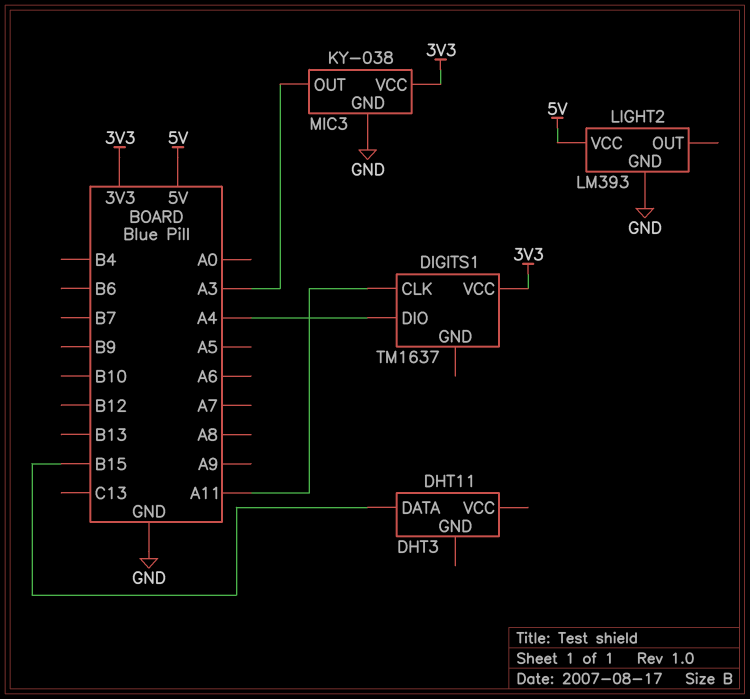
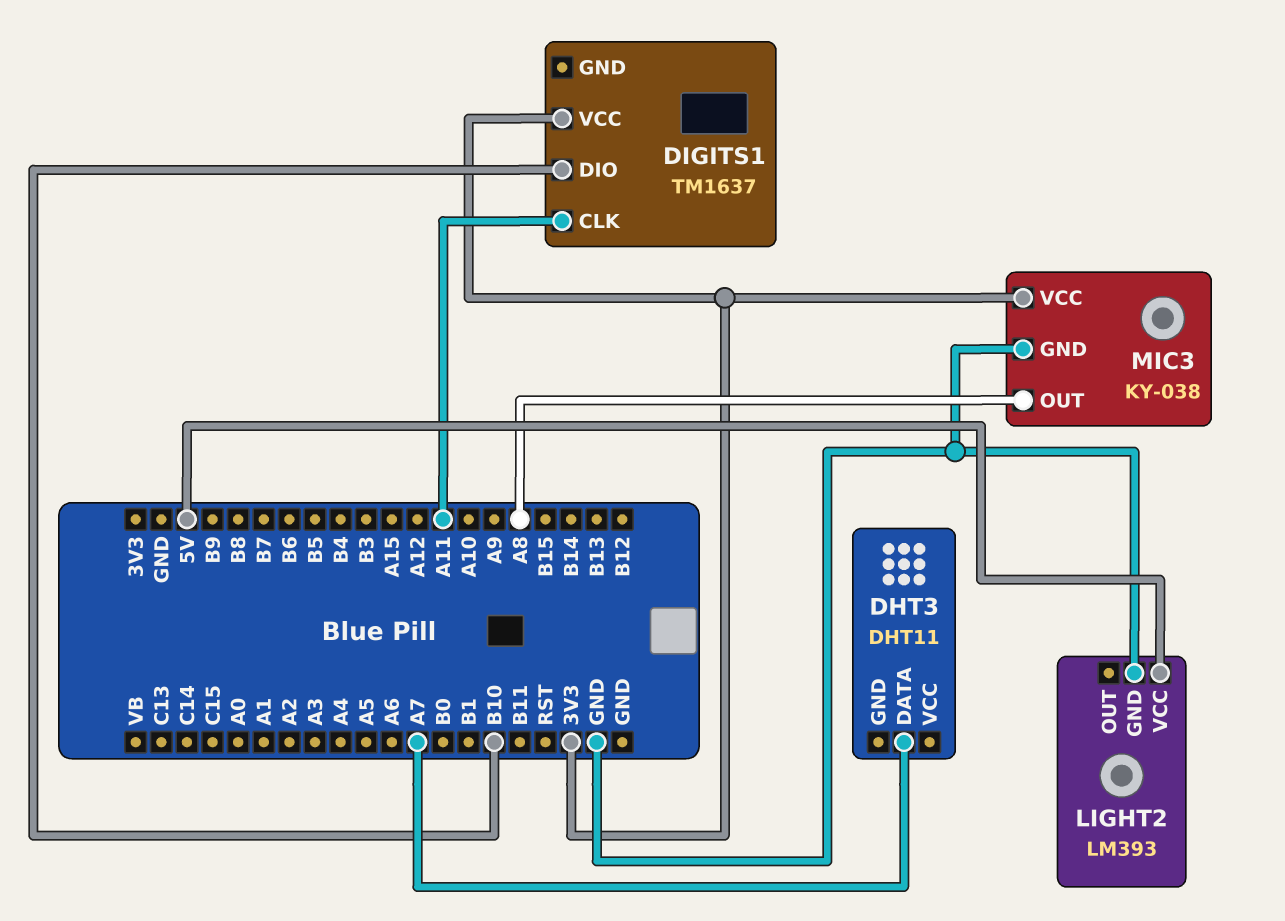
DHT3 pin DATA: B15 -> A7
DIGITS1 pin DIO: A4 -> B10
MIC3 pin OUT: A3 -> A8

